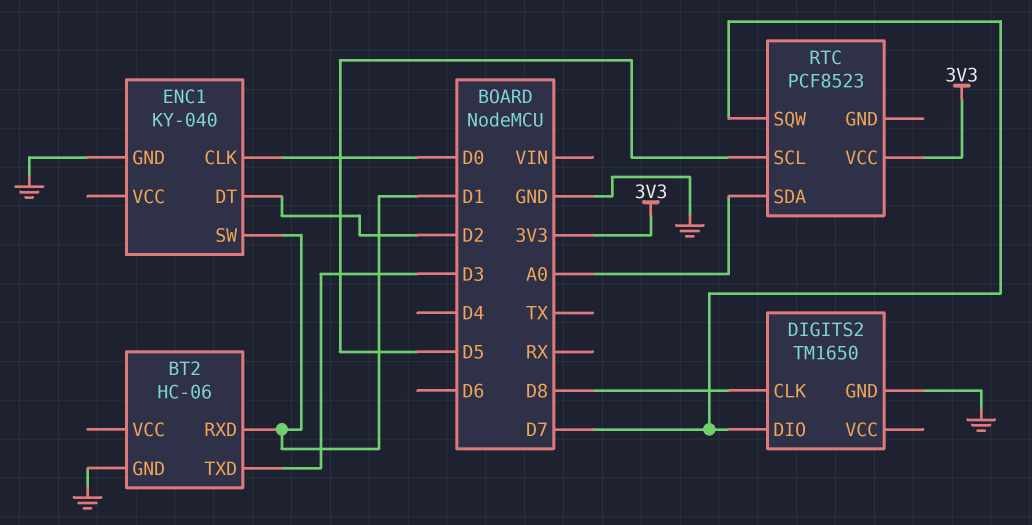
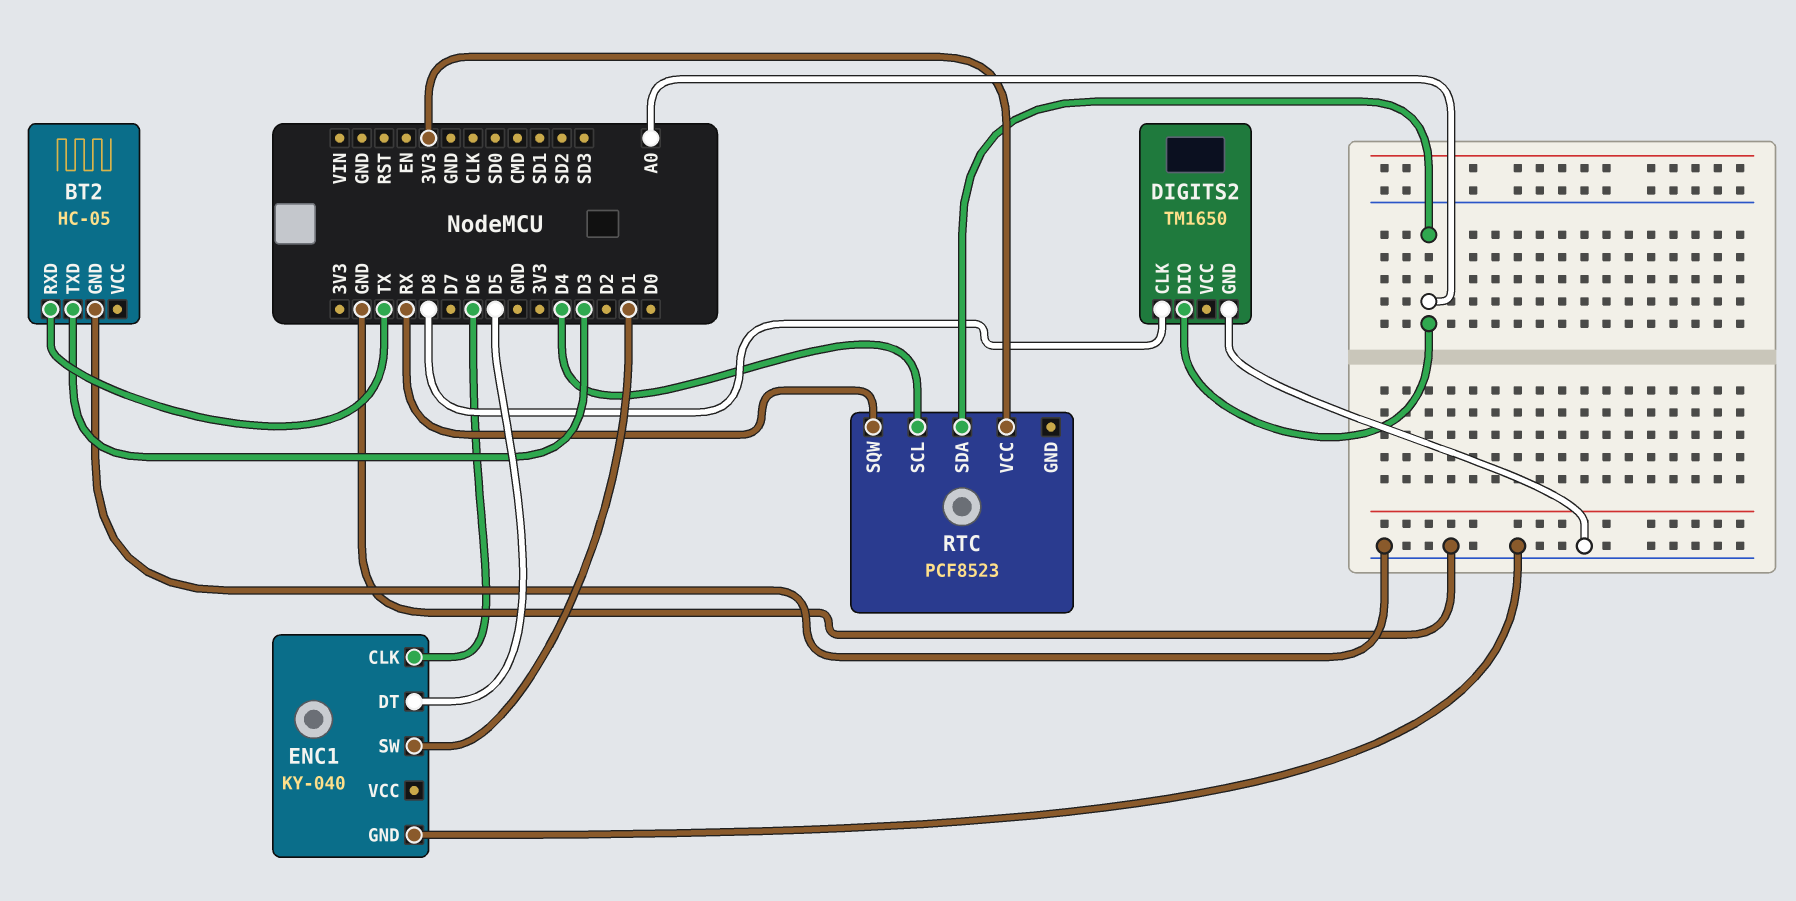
BT2: HC-06 -> HC-05
BT2 pin RXD: D1 -> TX
DIGITS2 pin DIO: D7 -> A0
ENC1 pin CLK: D0 -> D6
ENC1 pin DT: D2 -> D5
RTC pin SCL: D5 -> D4
RTC pin SQW: D7 -> RX

